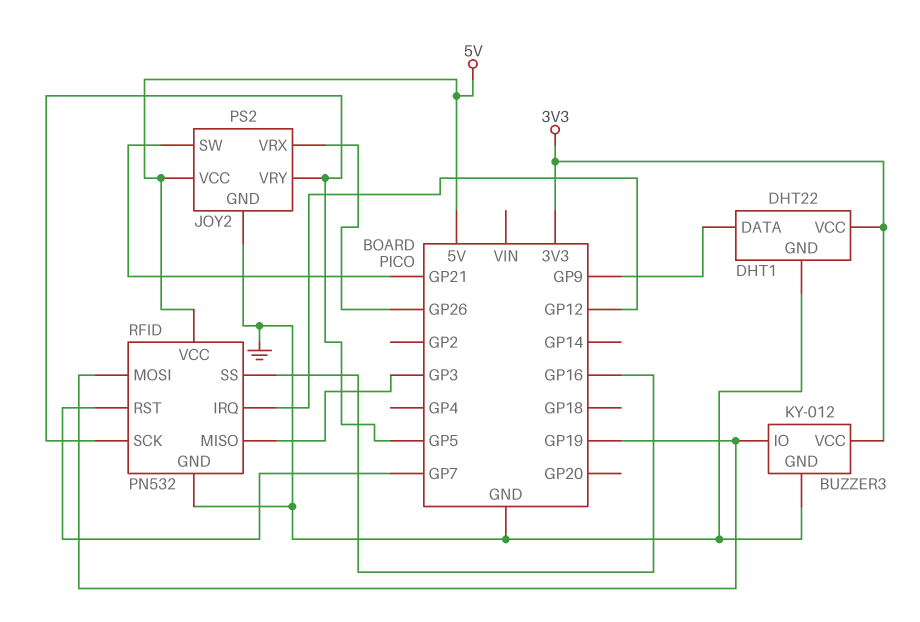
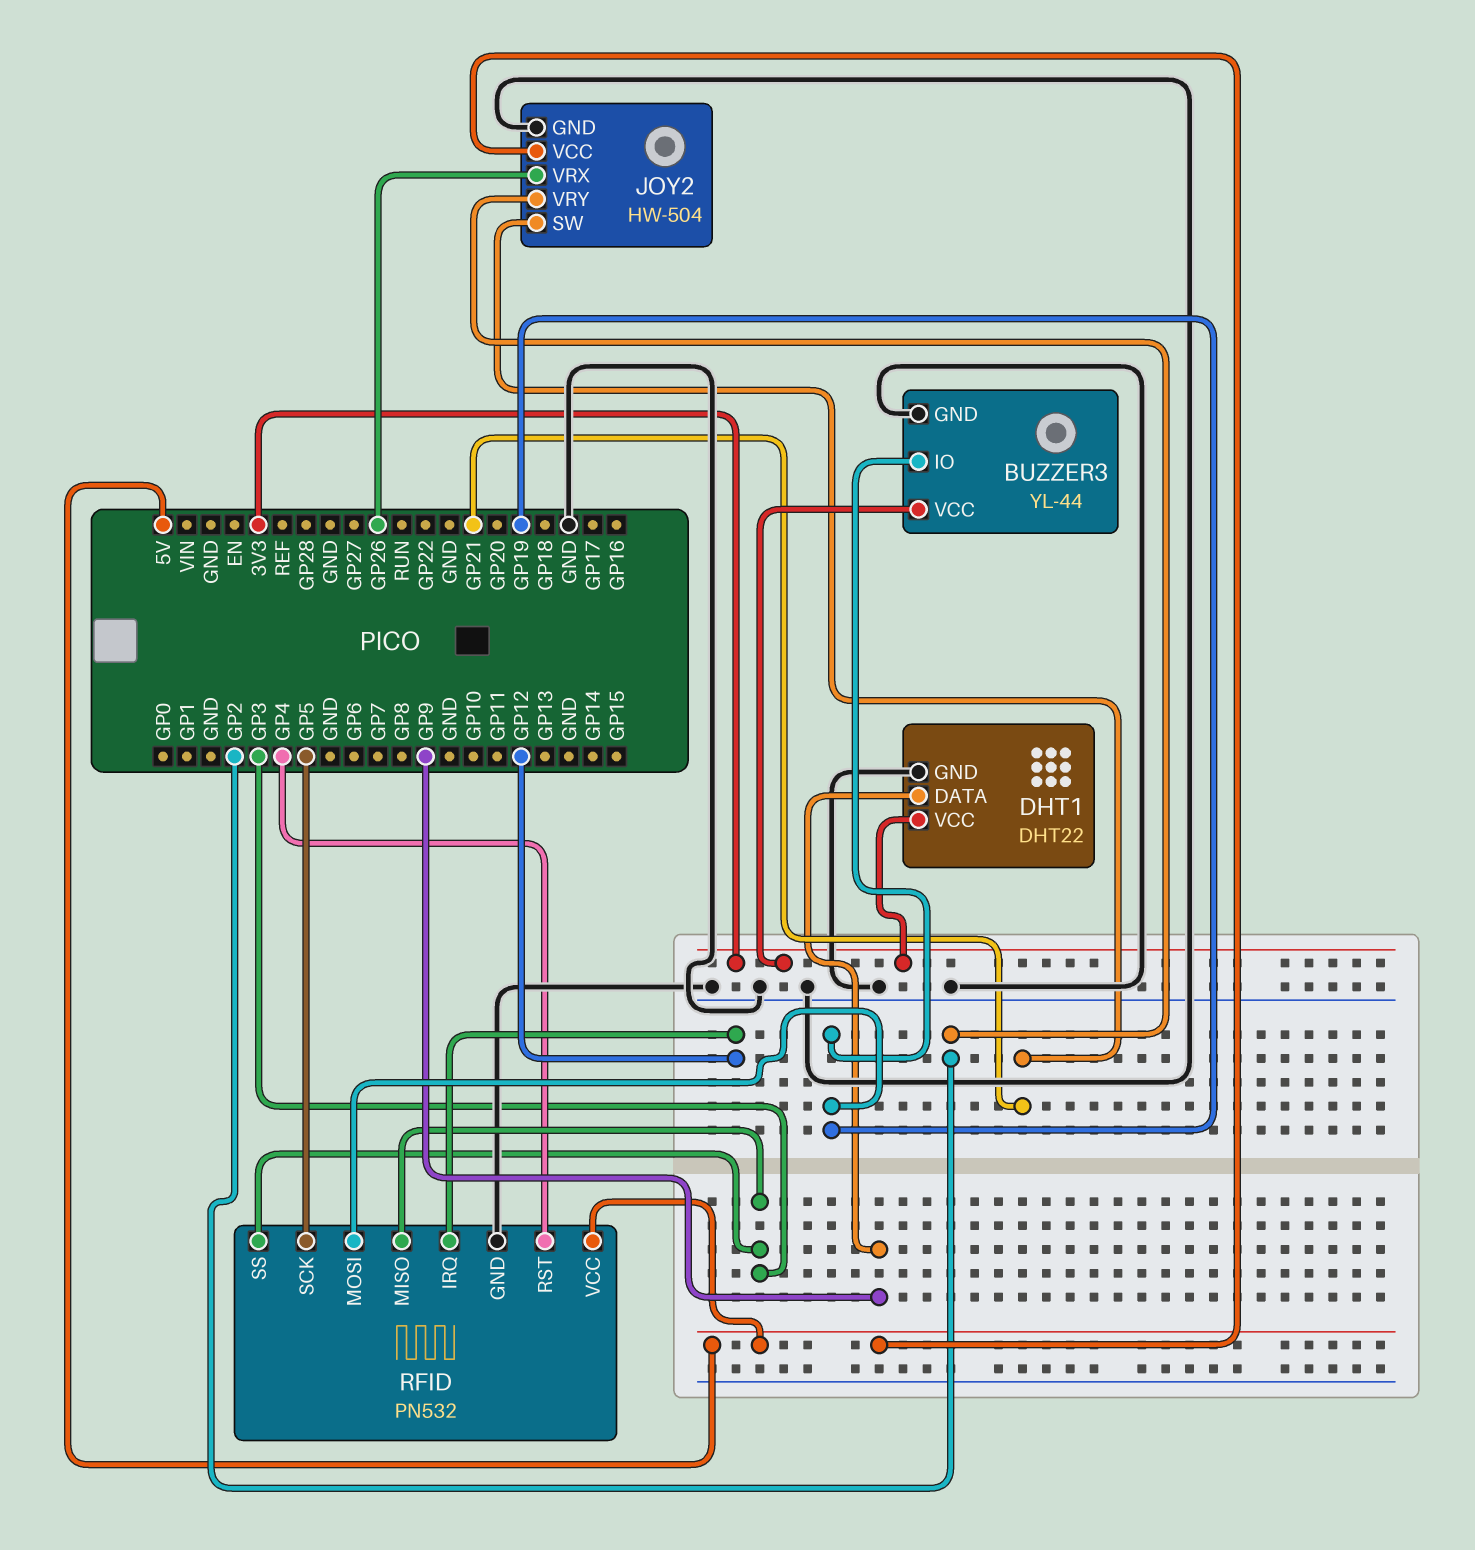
BUZZER3: KY-012 -> YL-44
JOY2: PS2 -> HW-504
JOY2 pin VRY: GP5 -> GP2
RFID pin RST: GP7 -> GP4
RFID pin SS: GP16 -> GP3

